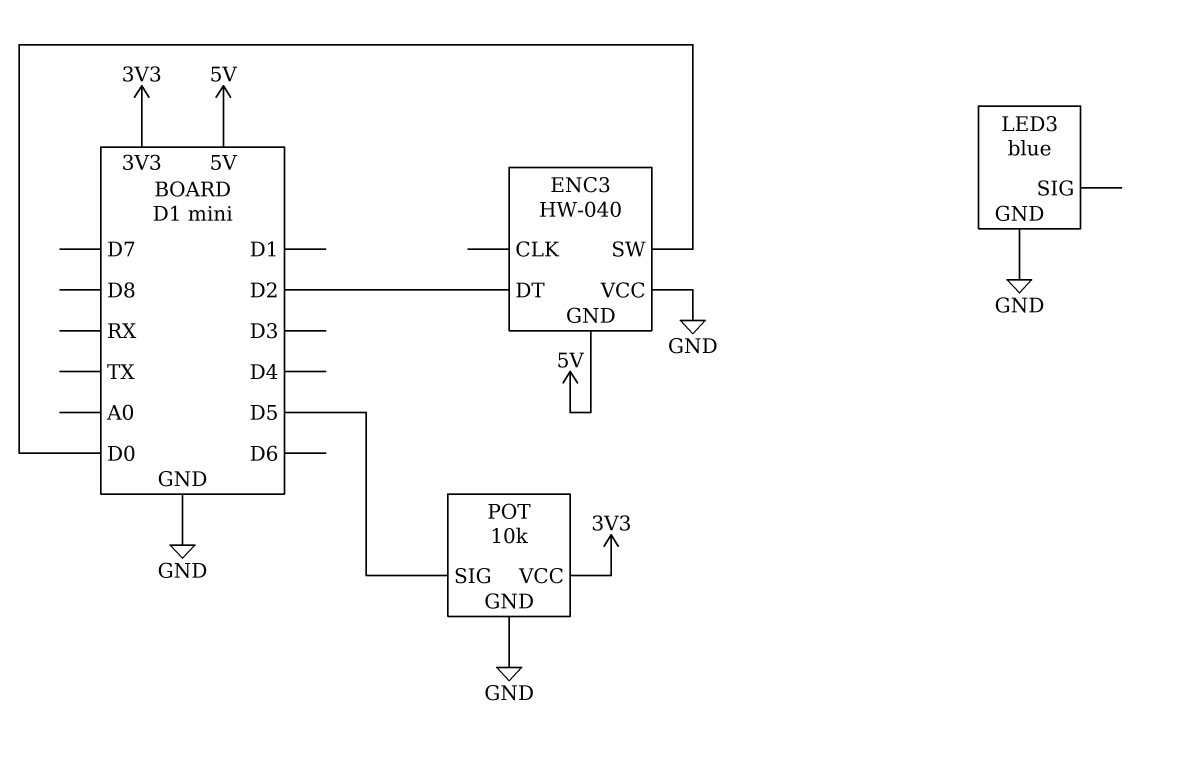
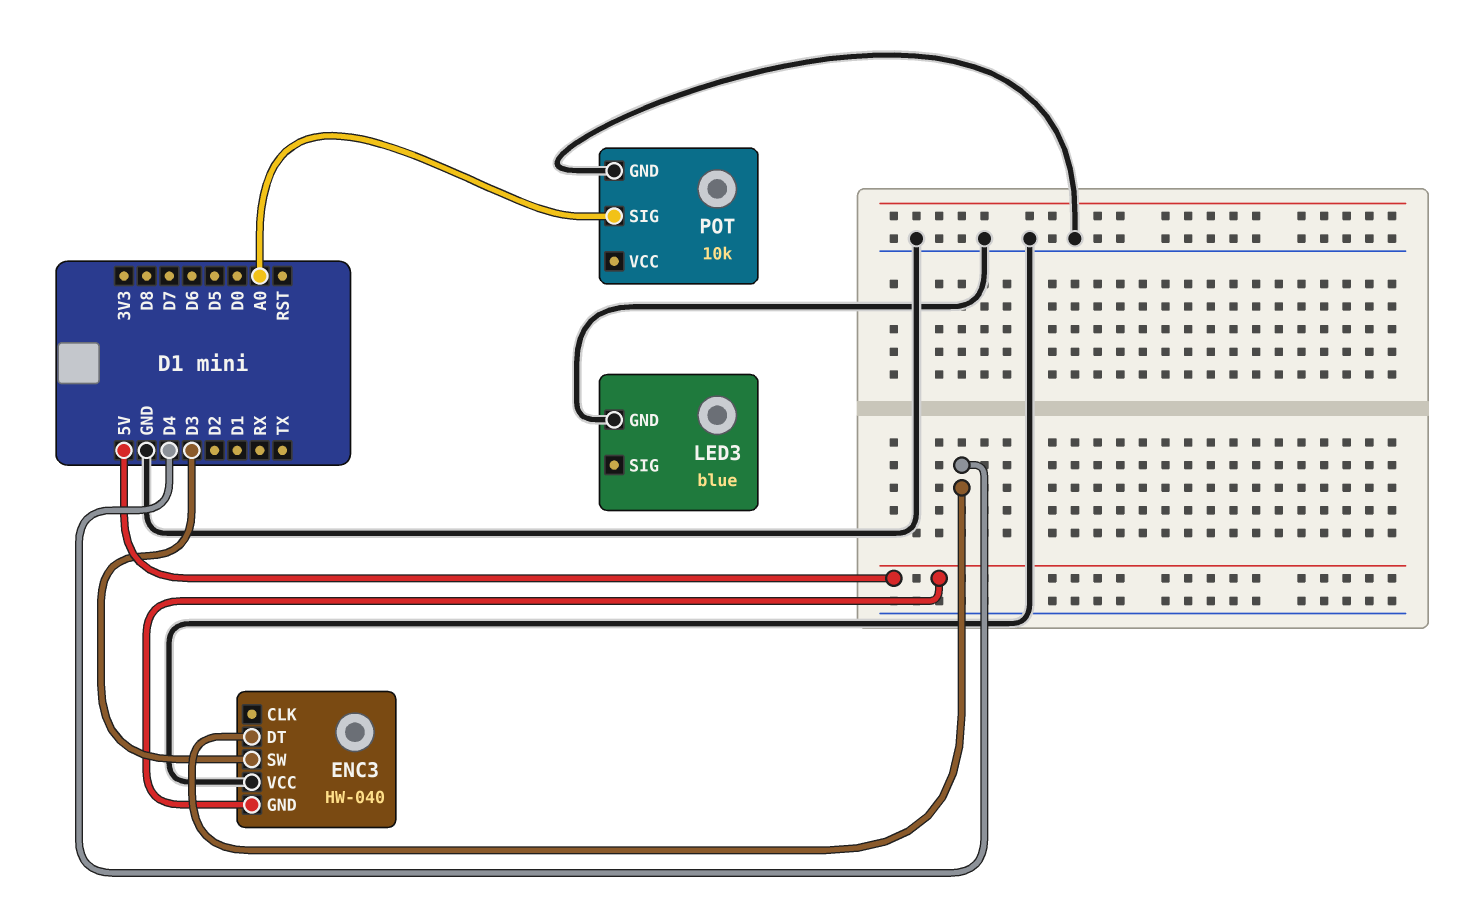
ENC3 pin DT: D2 -> D4
ENC3 pin SW: D0 -> D3
POT pin SIG: D5 -> A0
POT pin VCC: 3V3 -> none

